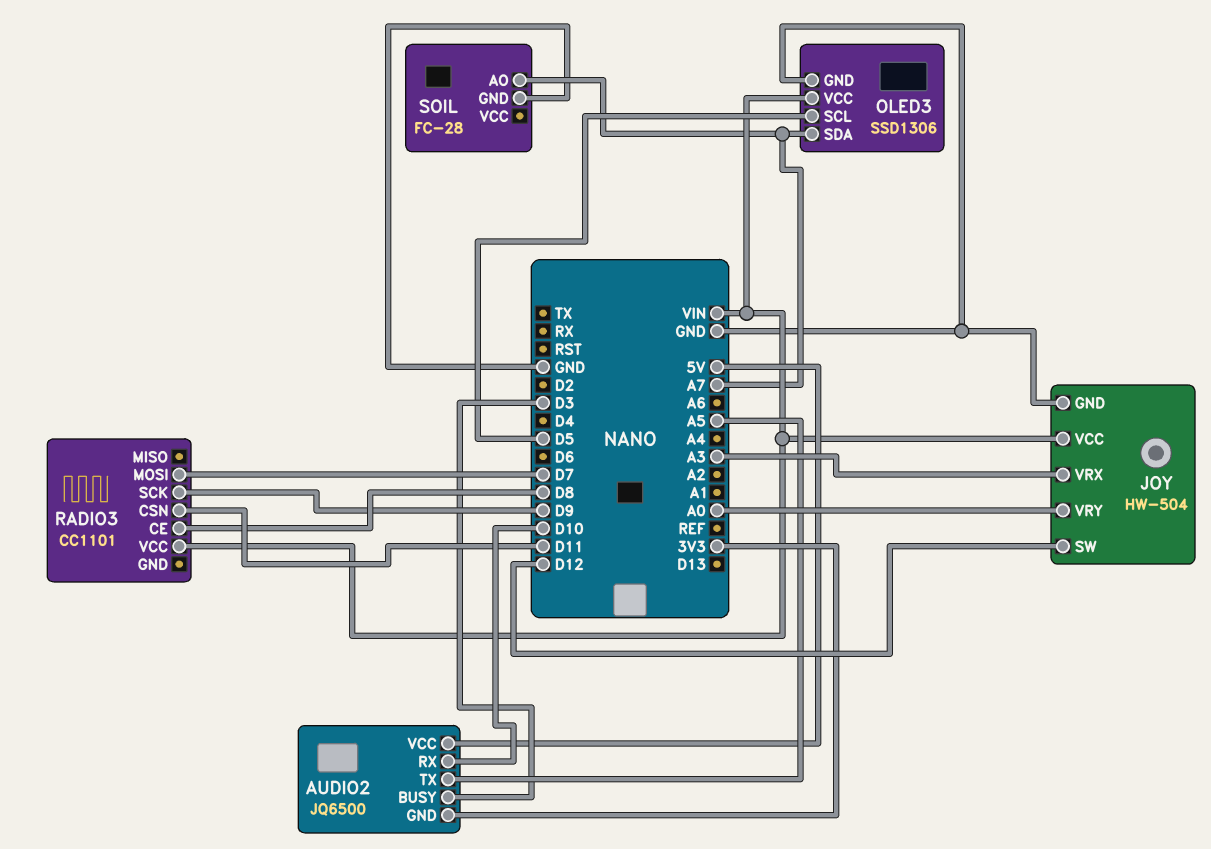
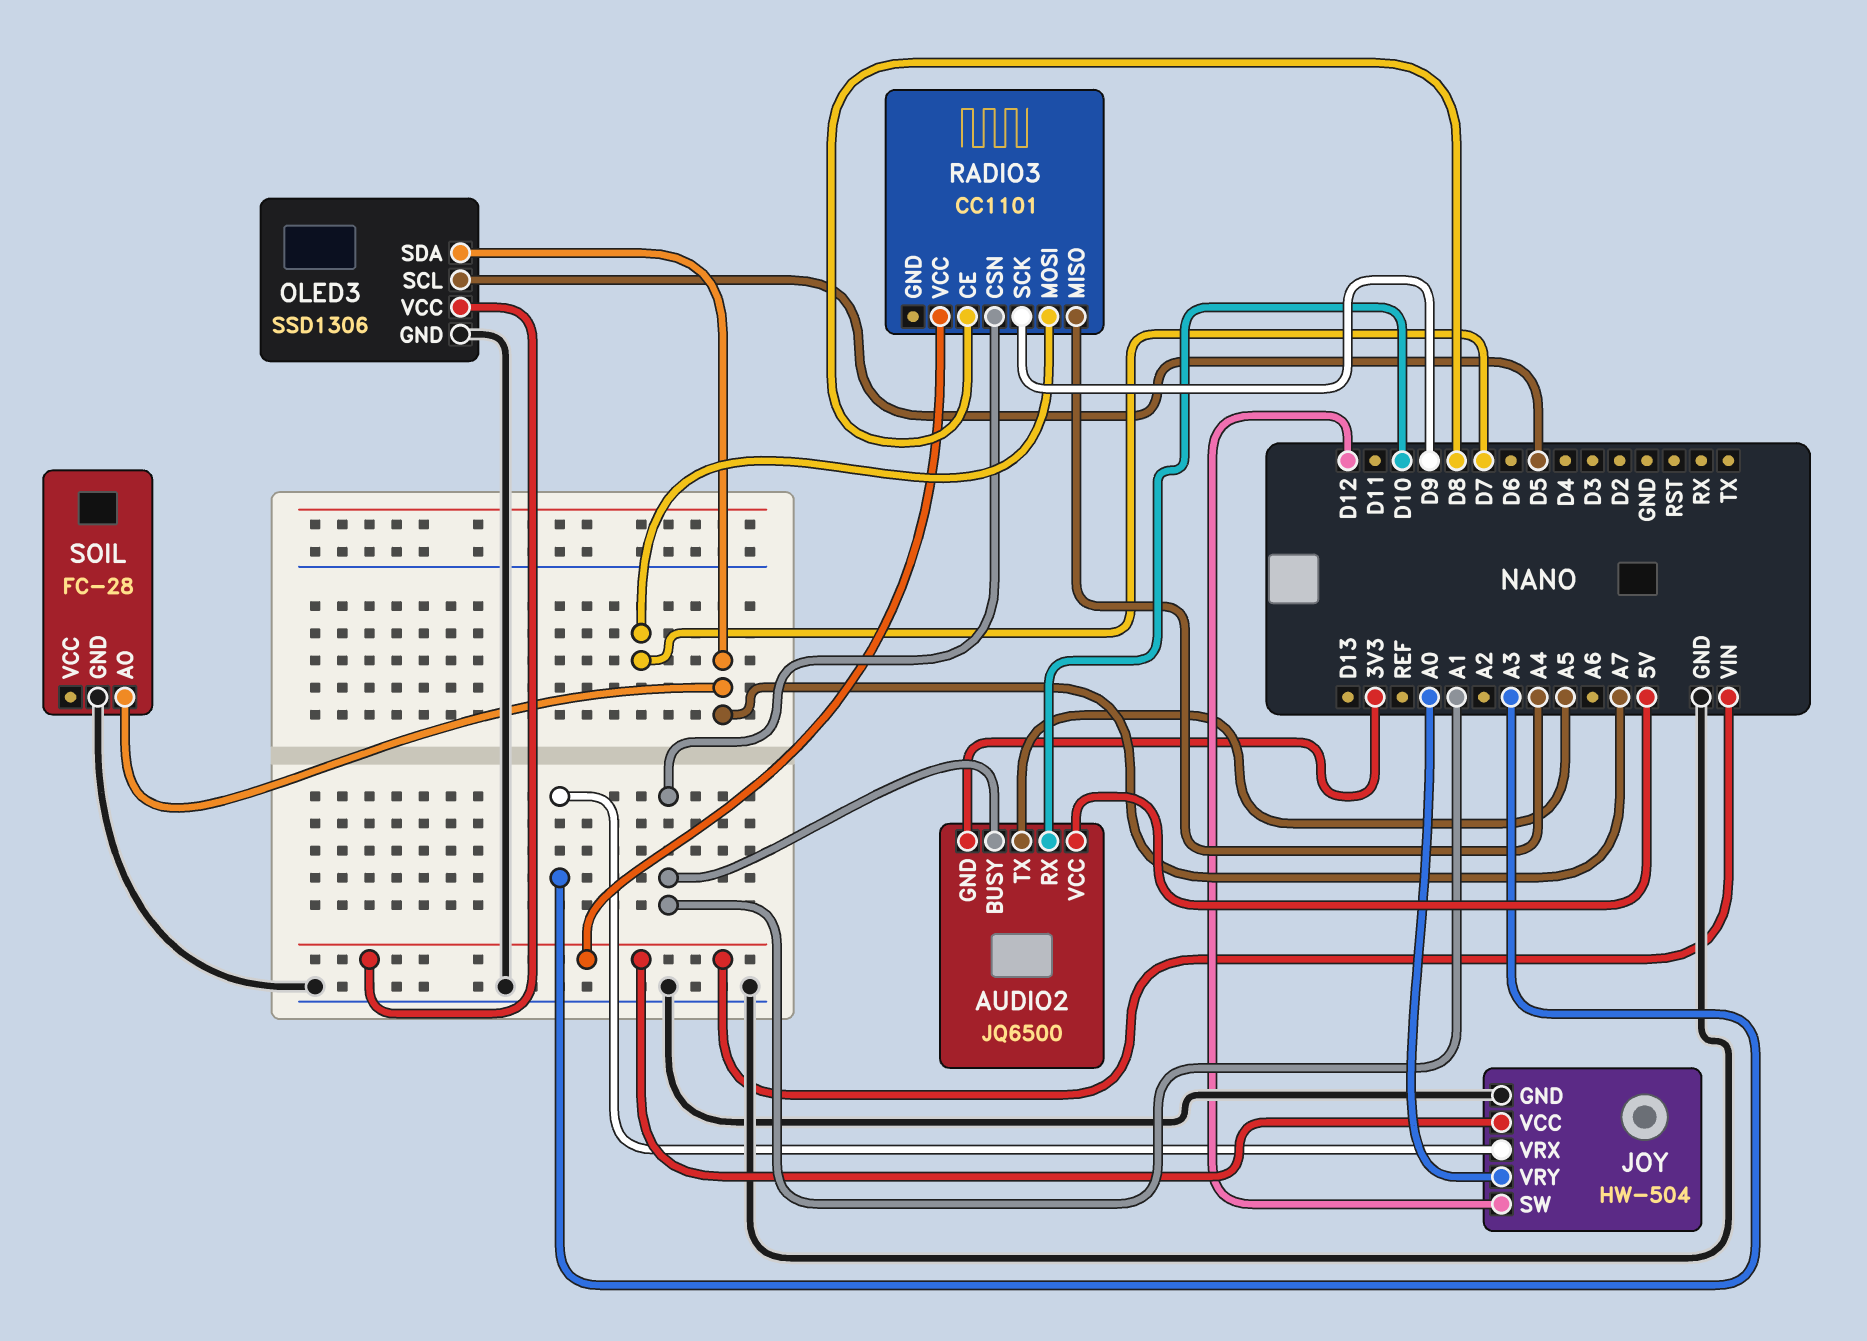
AUDIO2 pin BUSY: D3 -> A1
RADIO3 pin CSN: D11 -> A1
RADIO3 pin MISO: none -> A4

